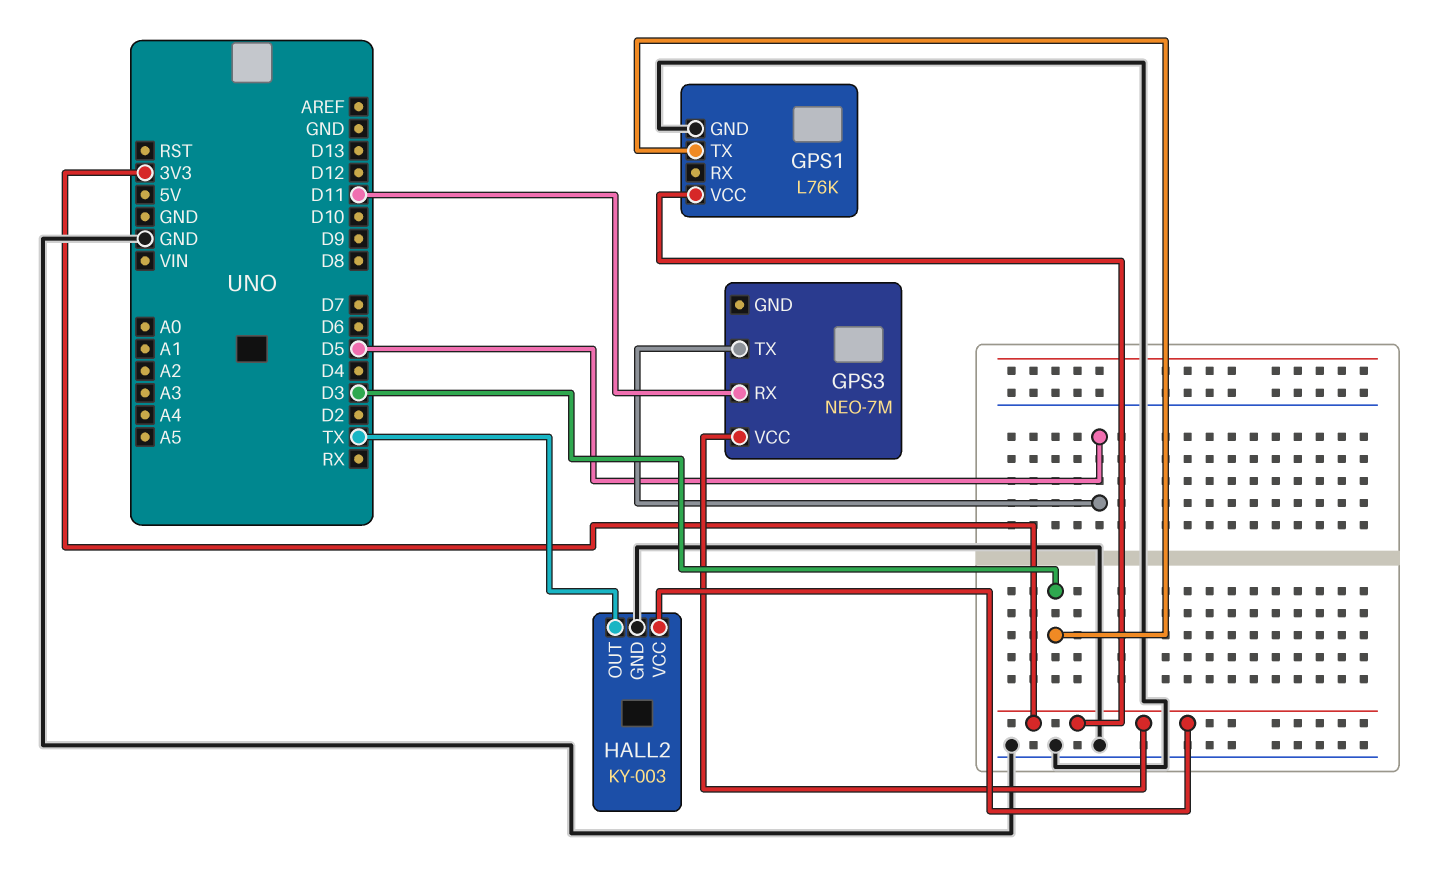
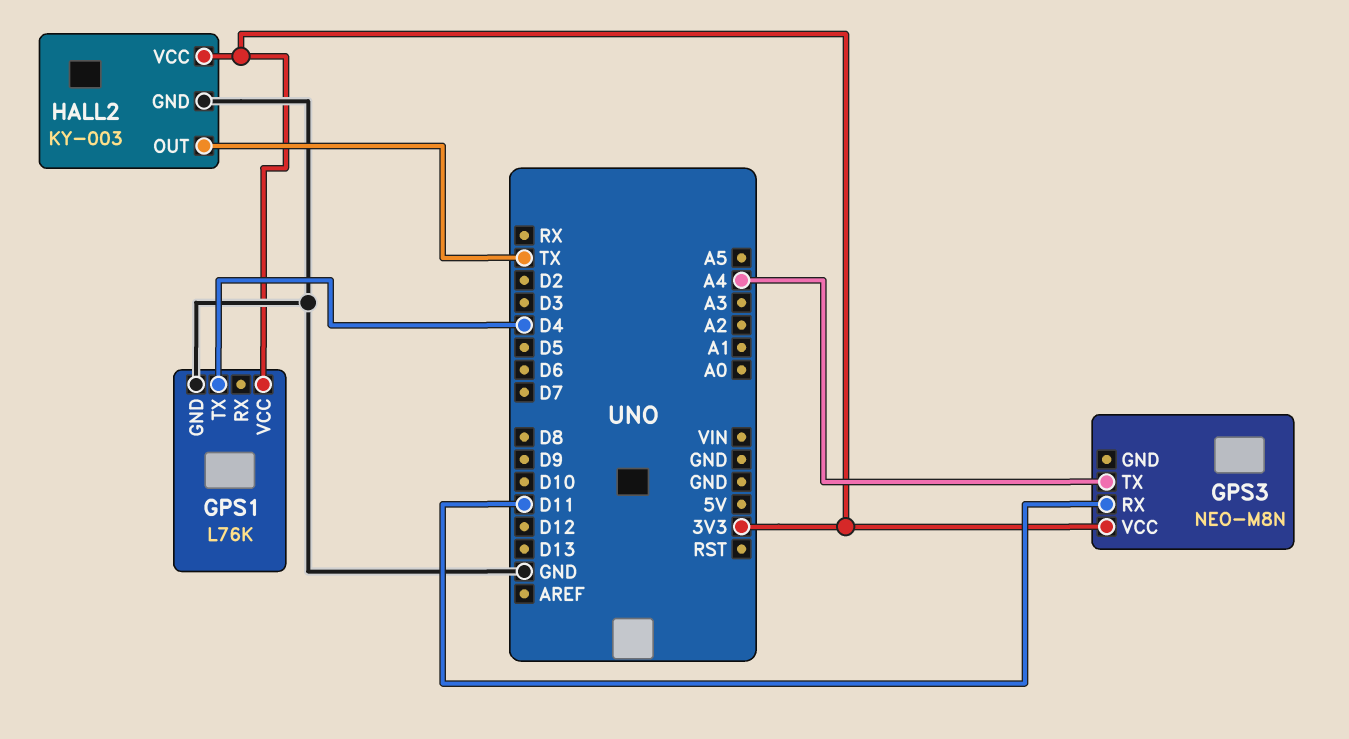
GPS1 pin TX: D3 -> D4
GPS3: NEO-7M -> NEO-M8N
GPS3 pin TX: D5 -> A4

